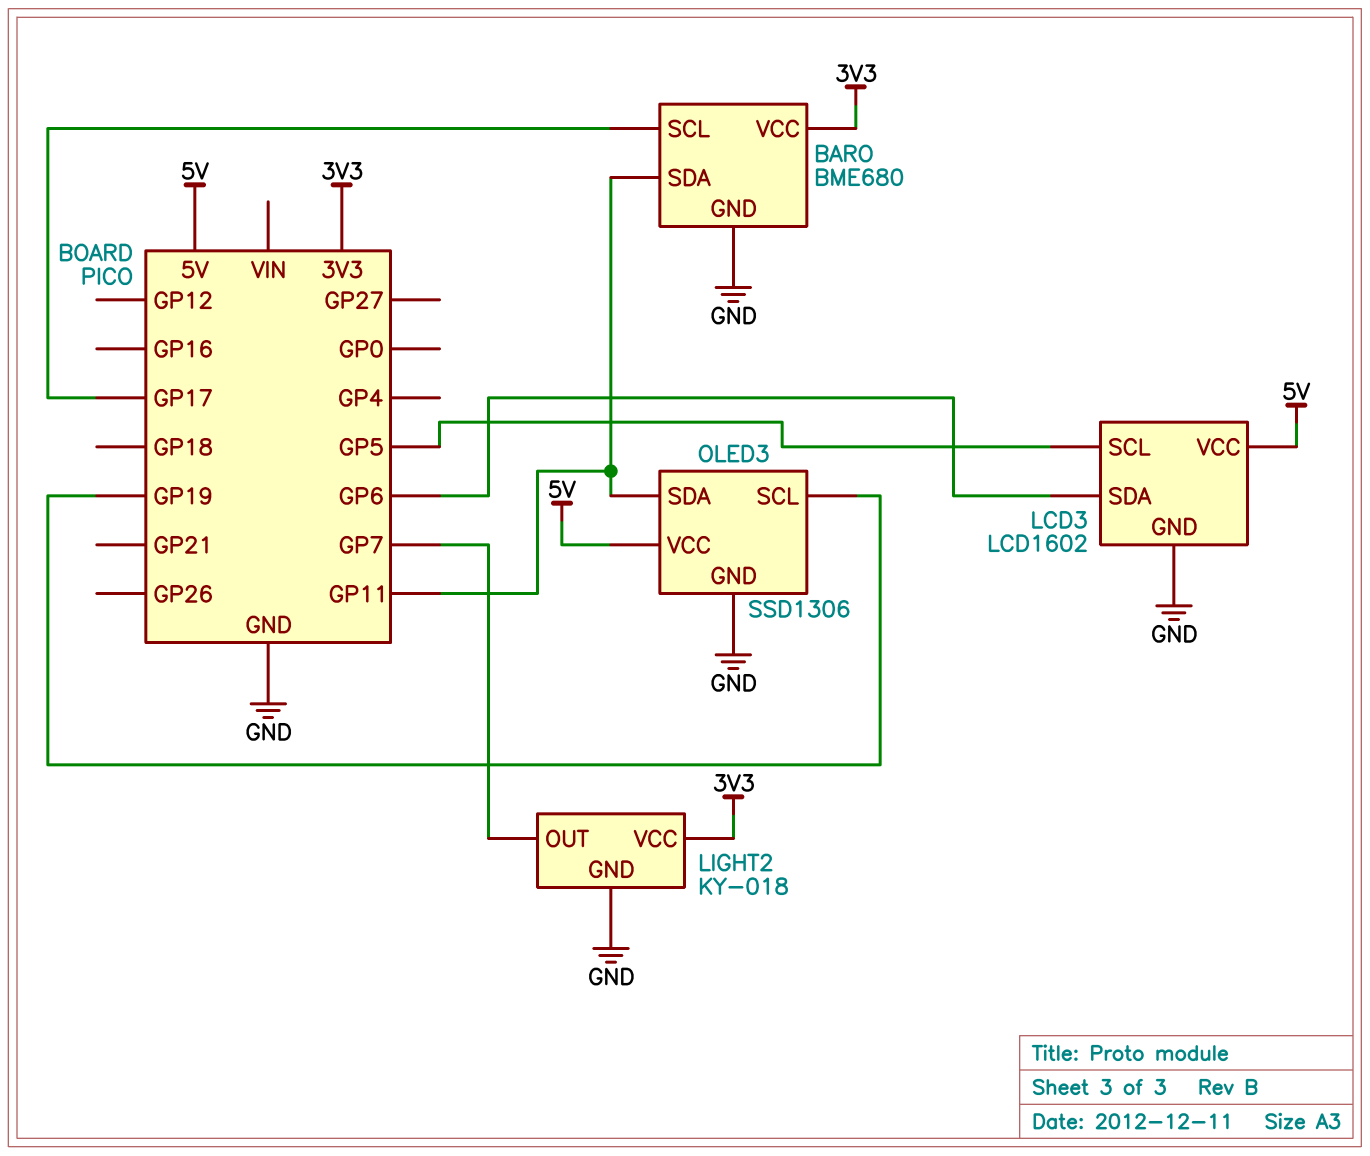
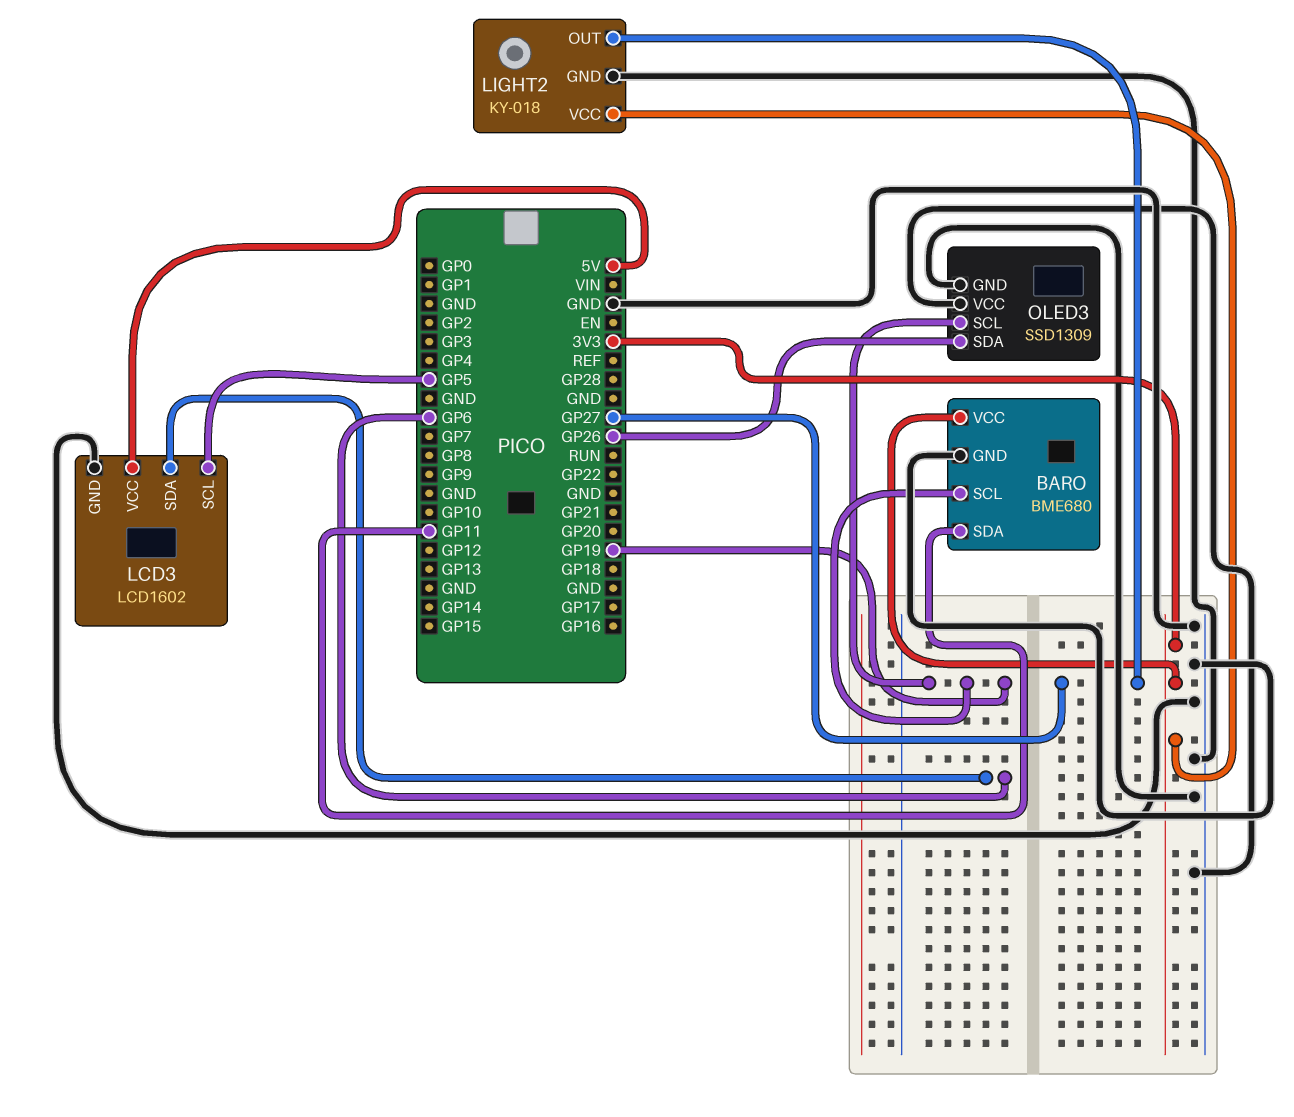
BARO pin SCL: GP17 -> GP19
LIGHT2 pin OUT: GP7 -> GP27
OLED3: SSD1306 -> SSD1309
OLED3 pin SDA: GP11 -> GP26
OLED3 pin VCC: 5V -> GND

